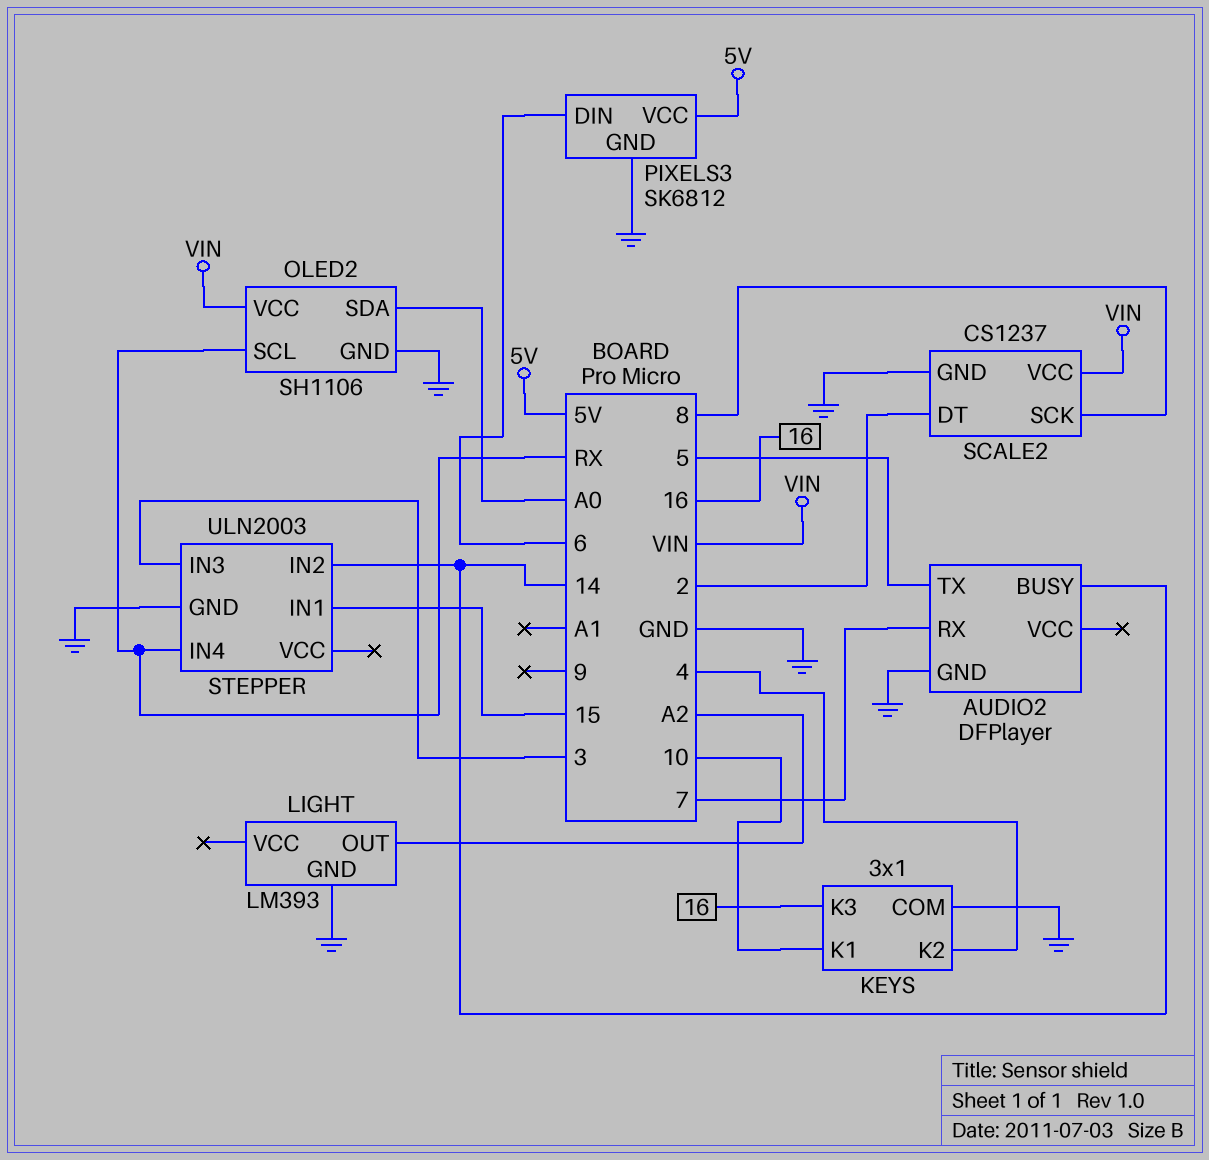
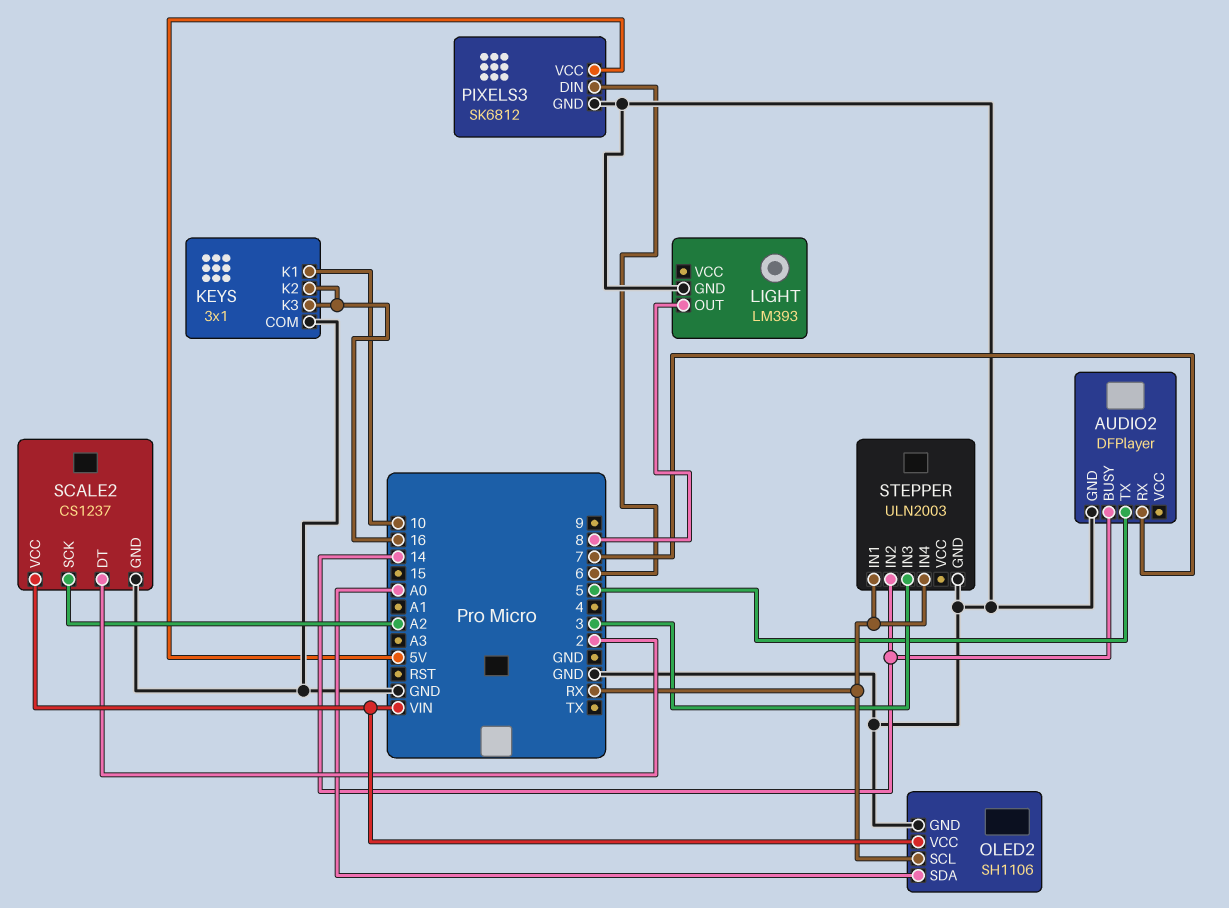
KEYS pin K2: 4 -> 16
LIGHT pin OUT: A2 -> 8
SCALE2 pin SCK: 8 -> A2
STEPPER pin IN1: 15 -> RX

